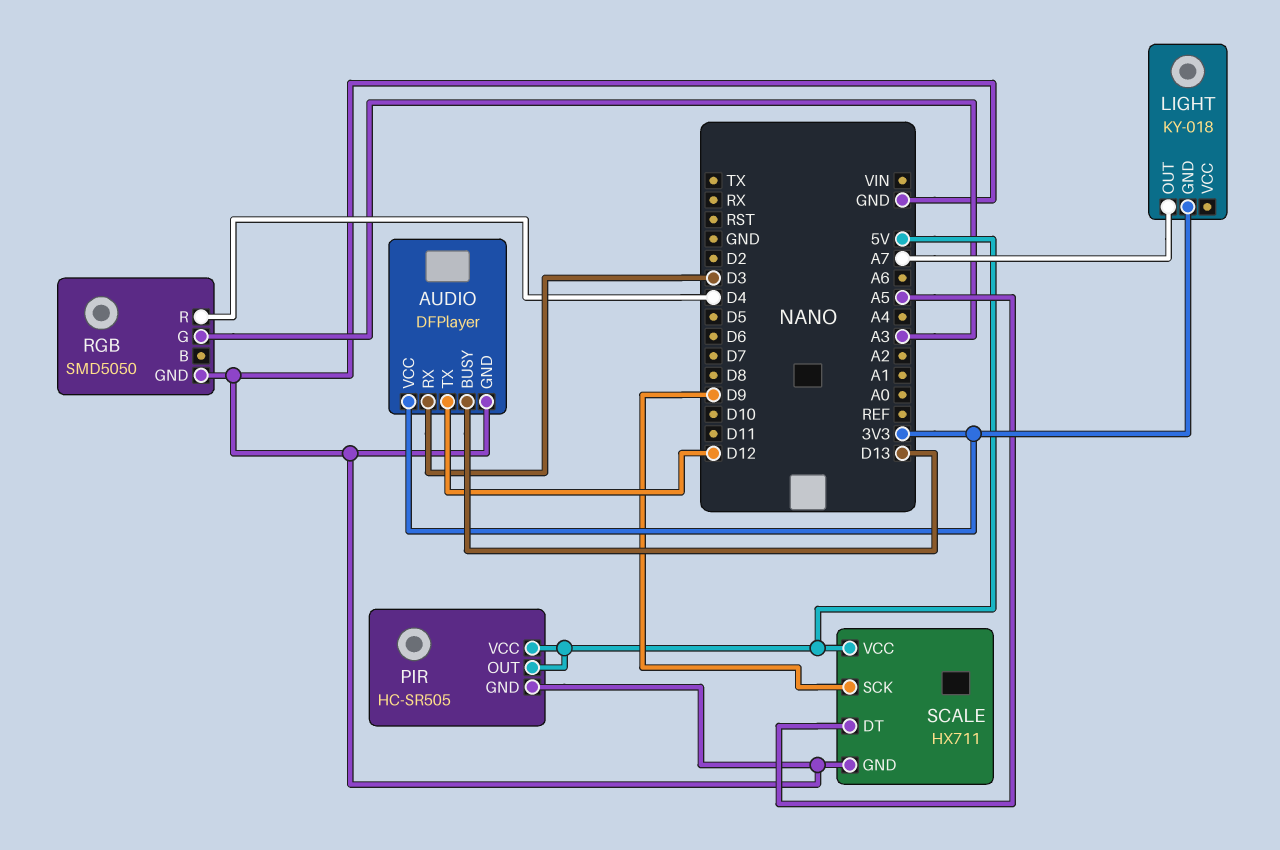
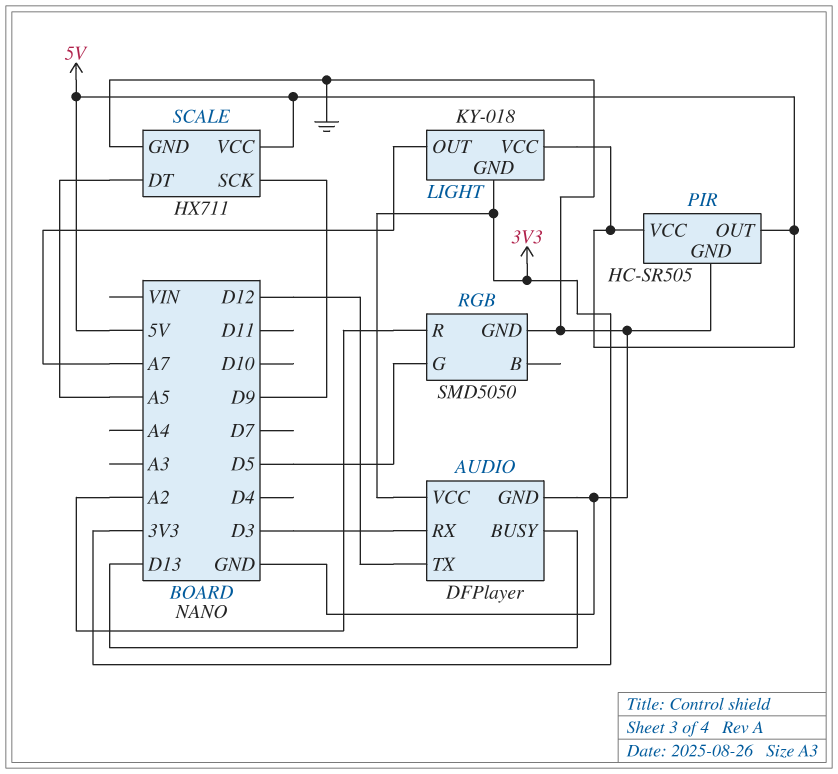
LIGHT pin VCC: none -> 5V
RGB pin G: A3 -> D5
RGB pin R: D4 -> A2

